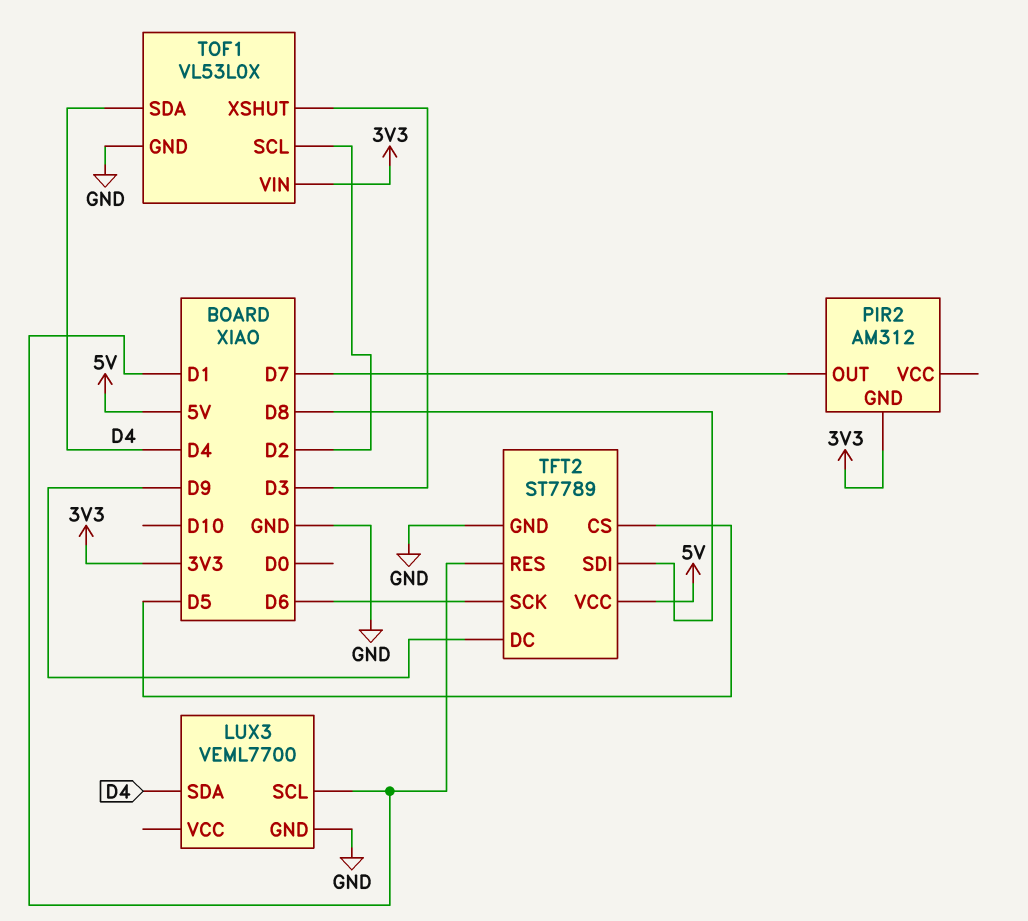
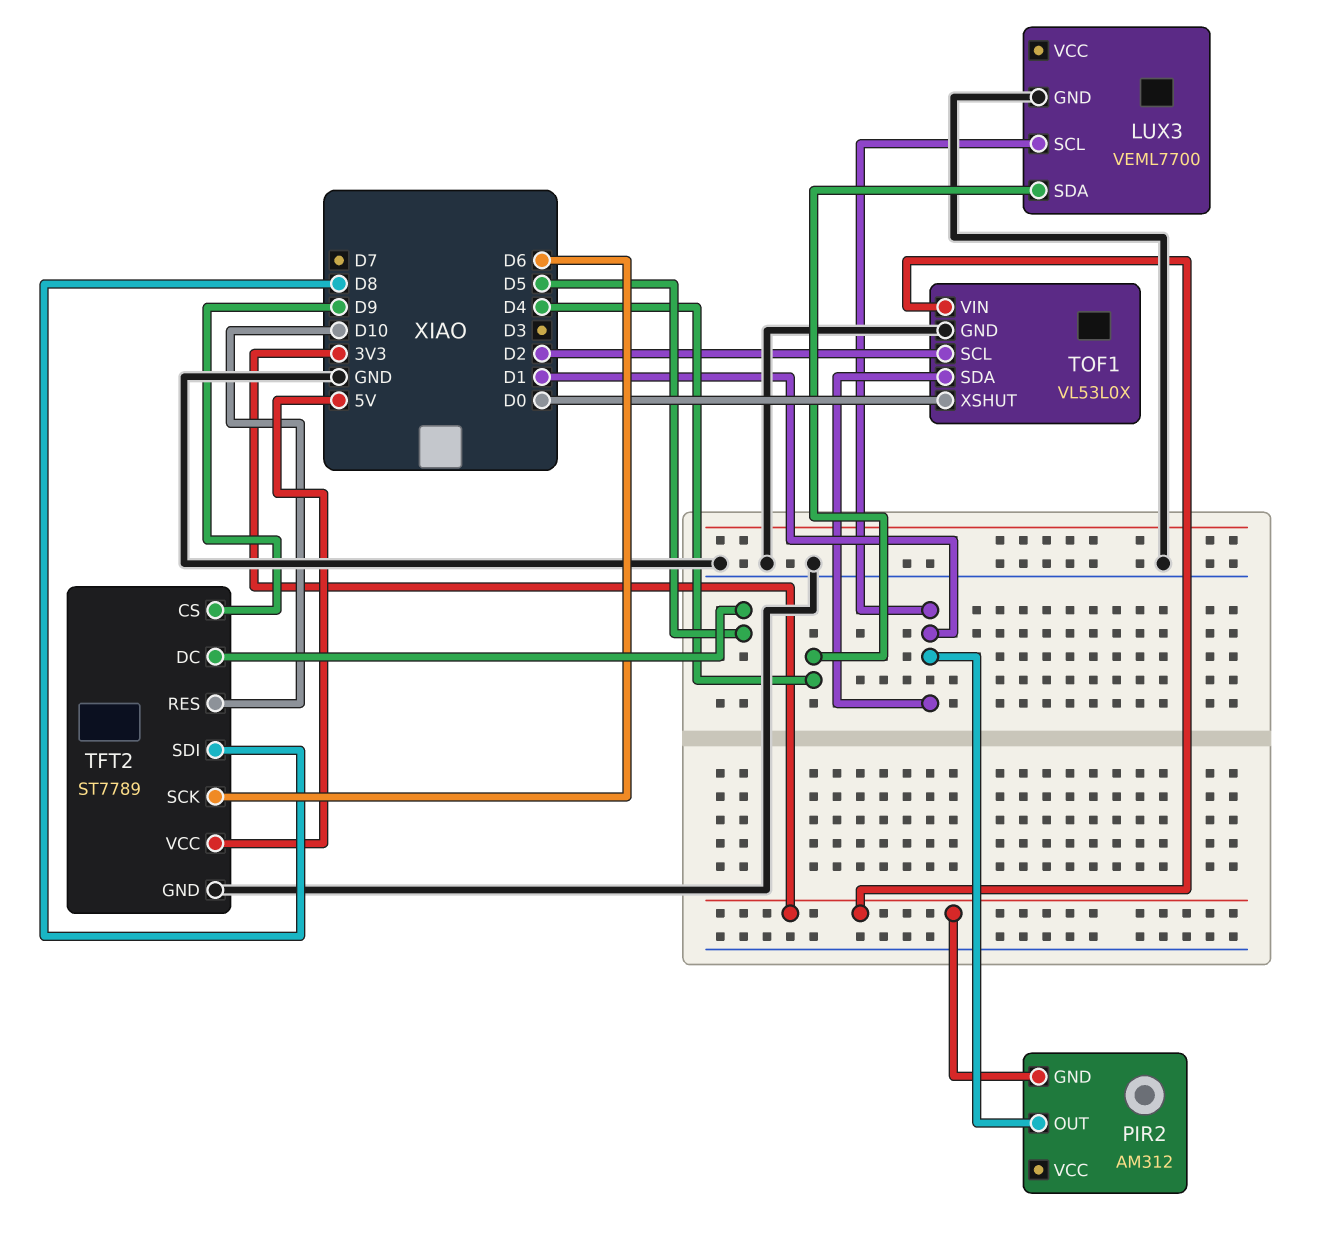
PIR2 pin OUT: D7 -> D1
TFT2 pin CS: D5 -> D9
TFT2 pin DC: D9 -> D5
TFT2 pin RES: D1 -> D10
TOF1 pin SDA: D4 -> D1
TOF1 pin XSHUT: D3 -> D0

